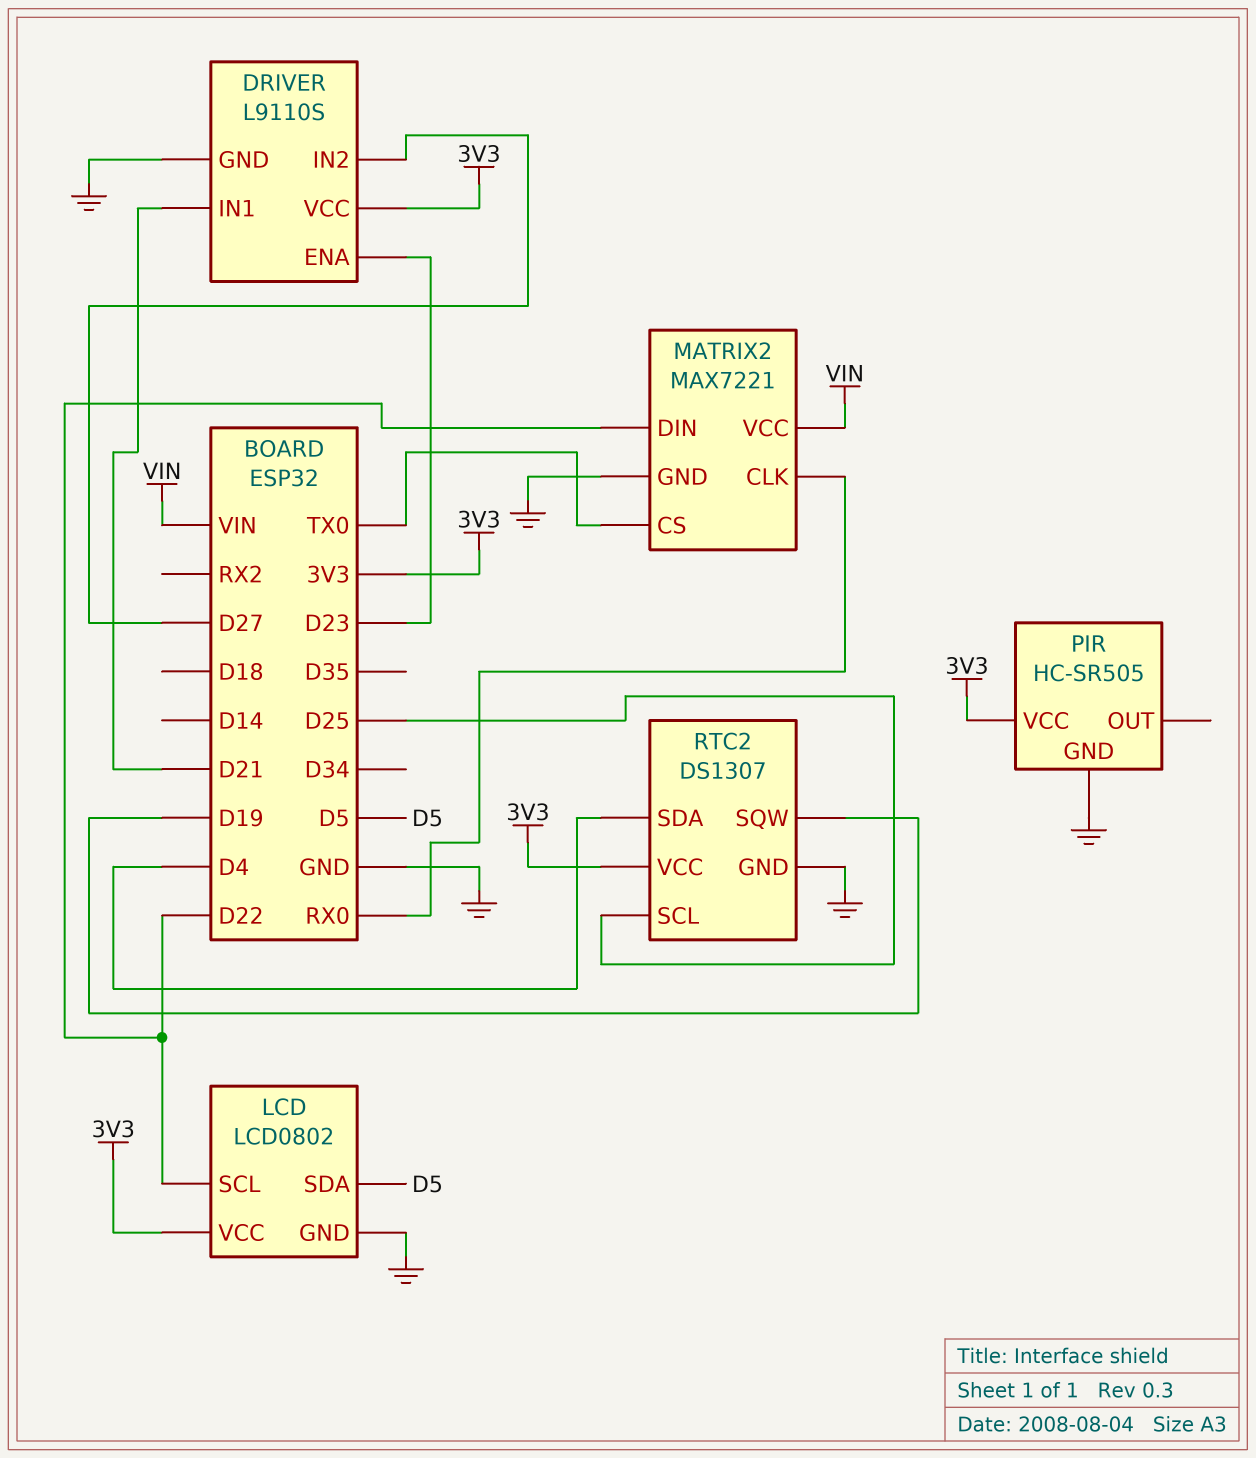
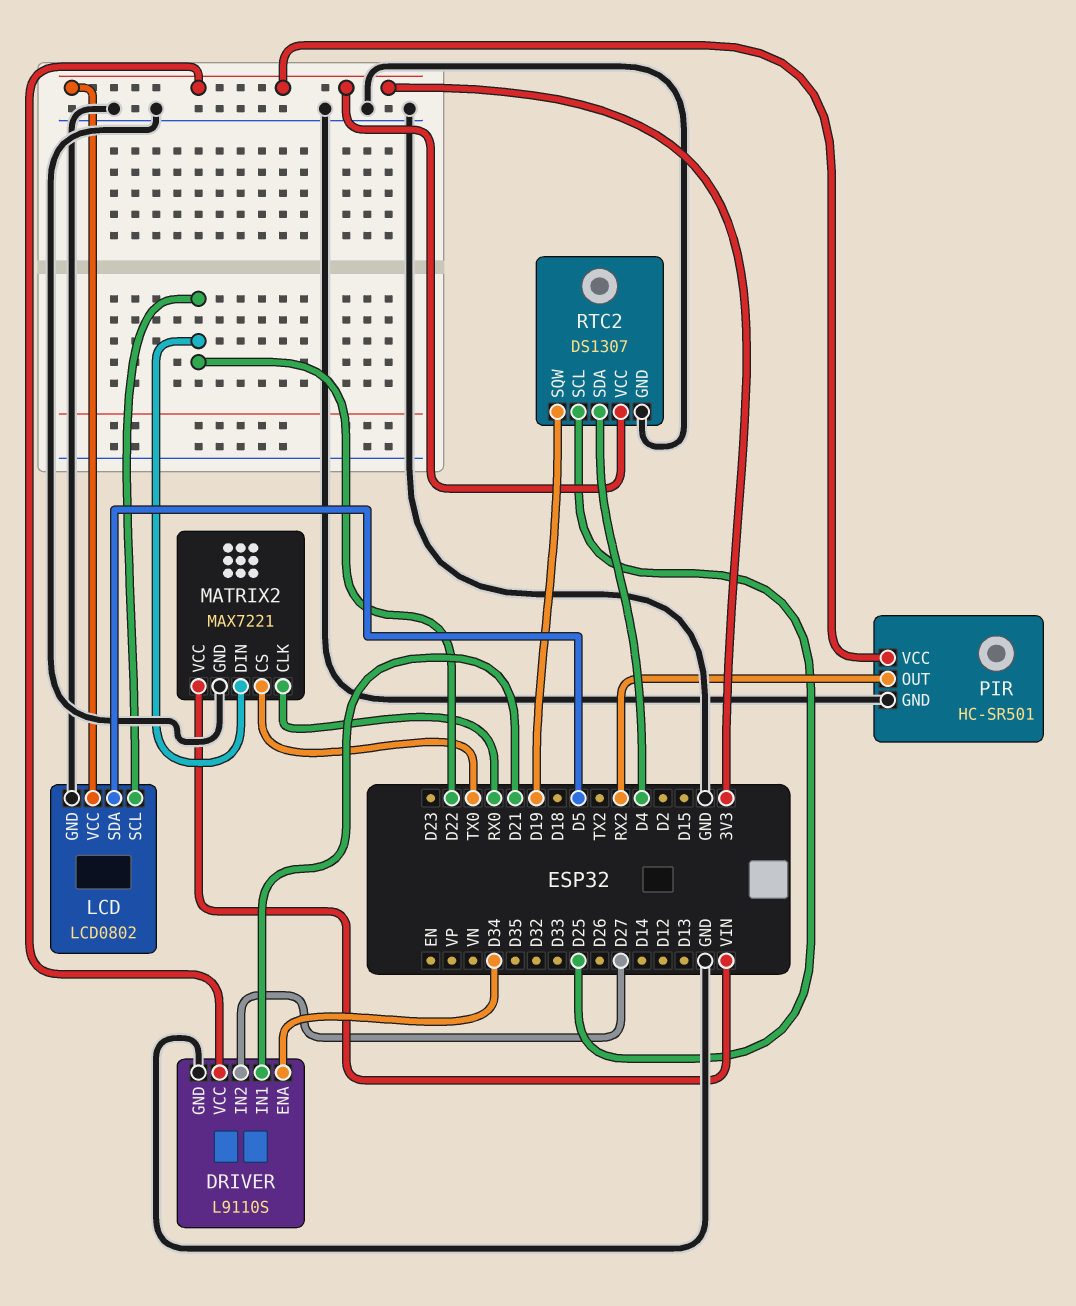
DRIVER pin ENA: D23 -> D34
PIR: HC-SR505 -> HC-SR501
PIR pin OUT: none -> RX2

